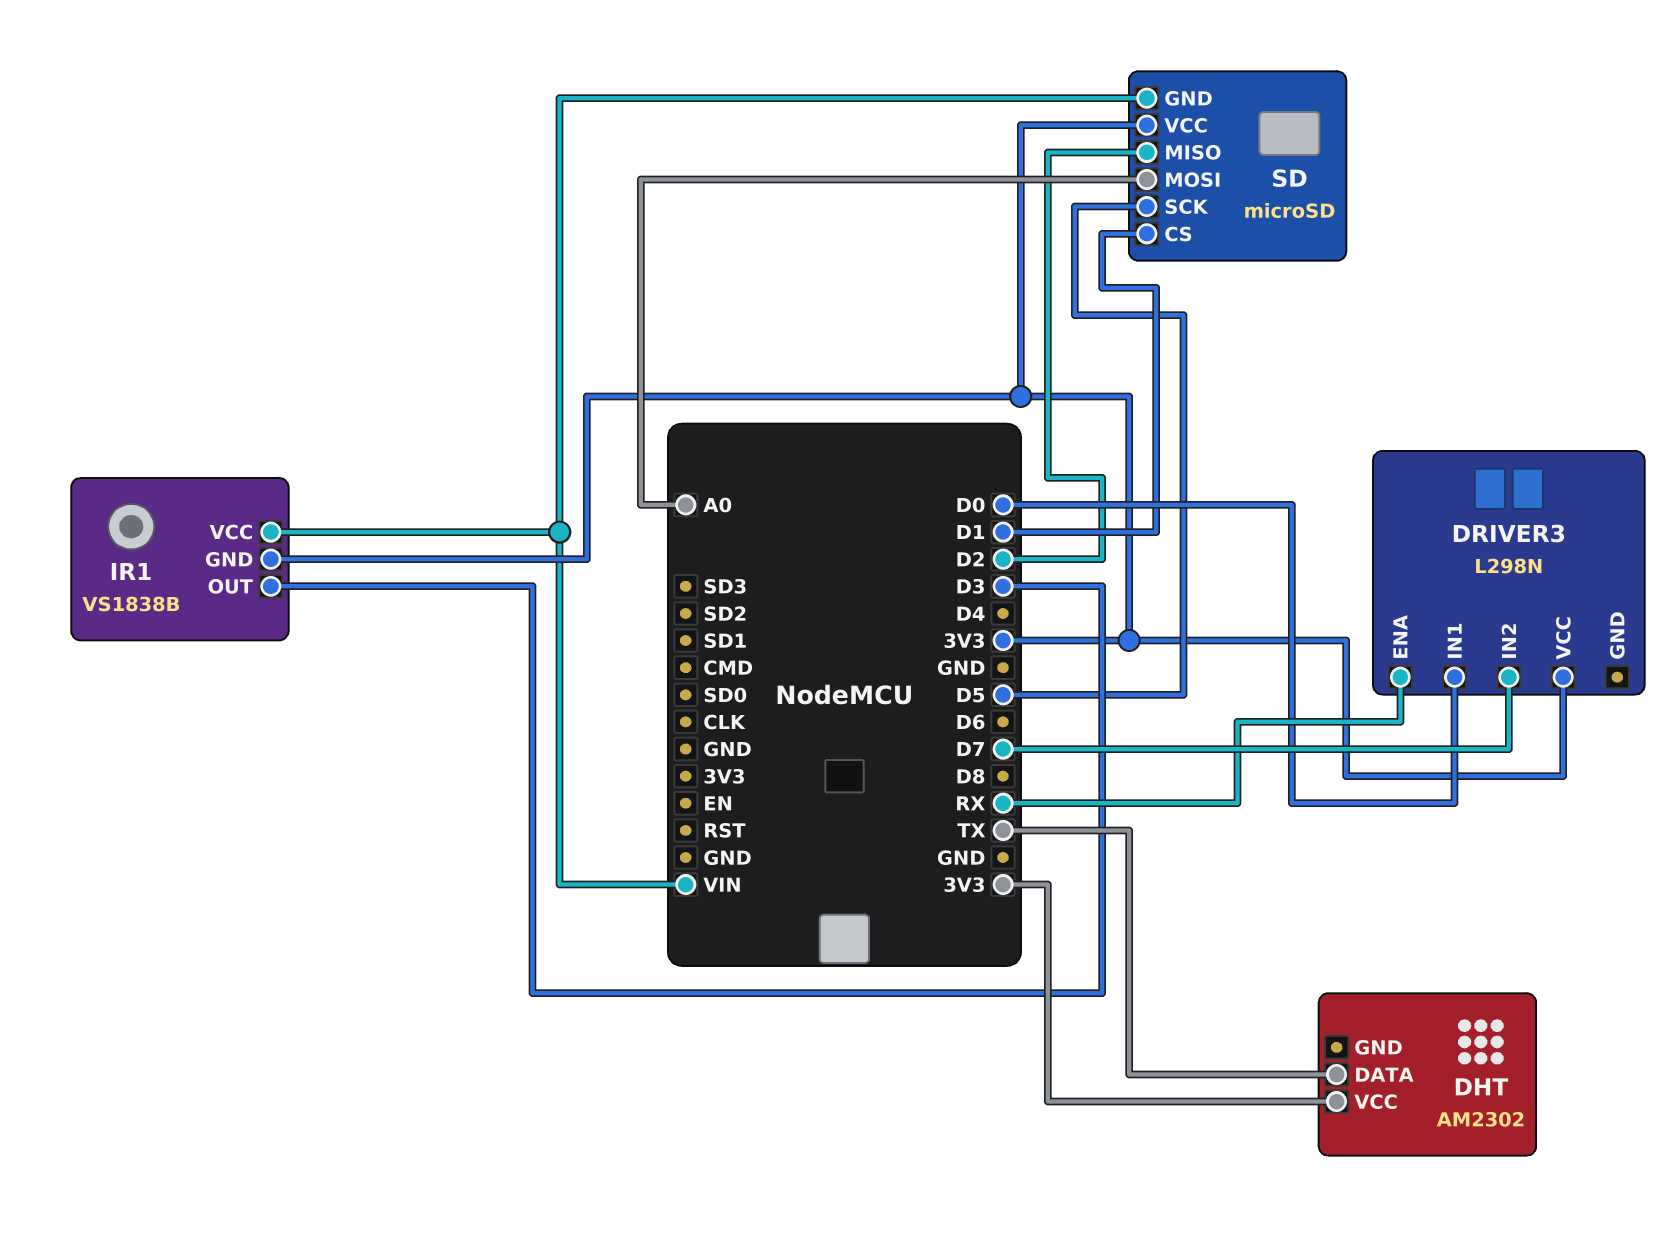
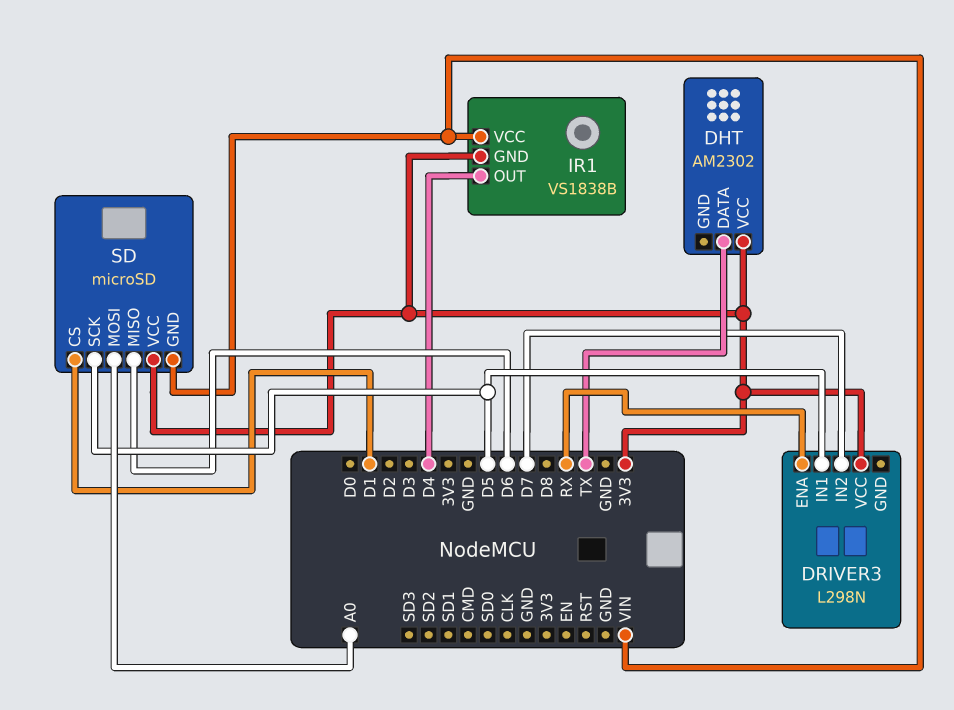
DRIVER3 pin IN1: D0 -> D5
IR1 pin OUT: D3 -> D4
SD pin MISO: D2 -> D6

